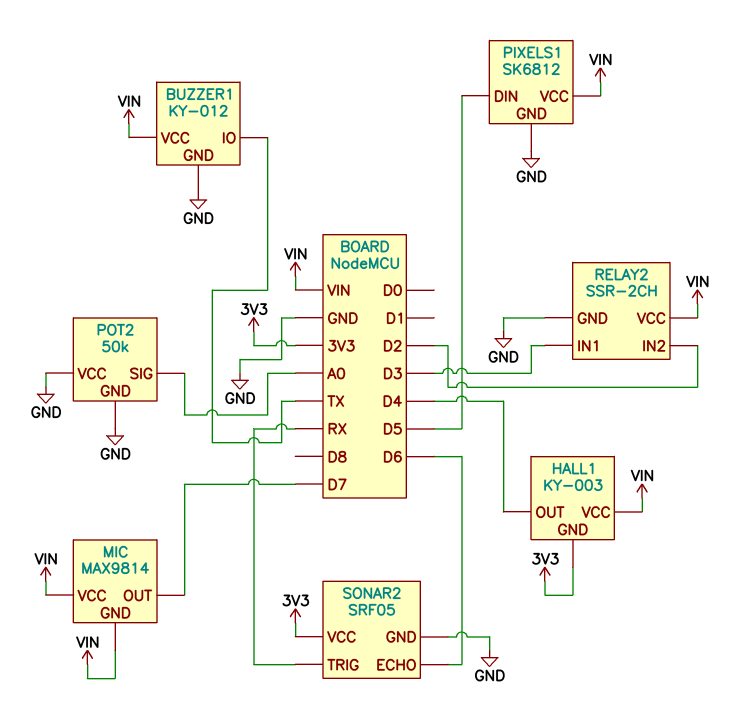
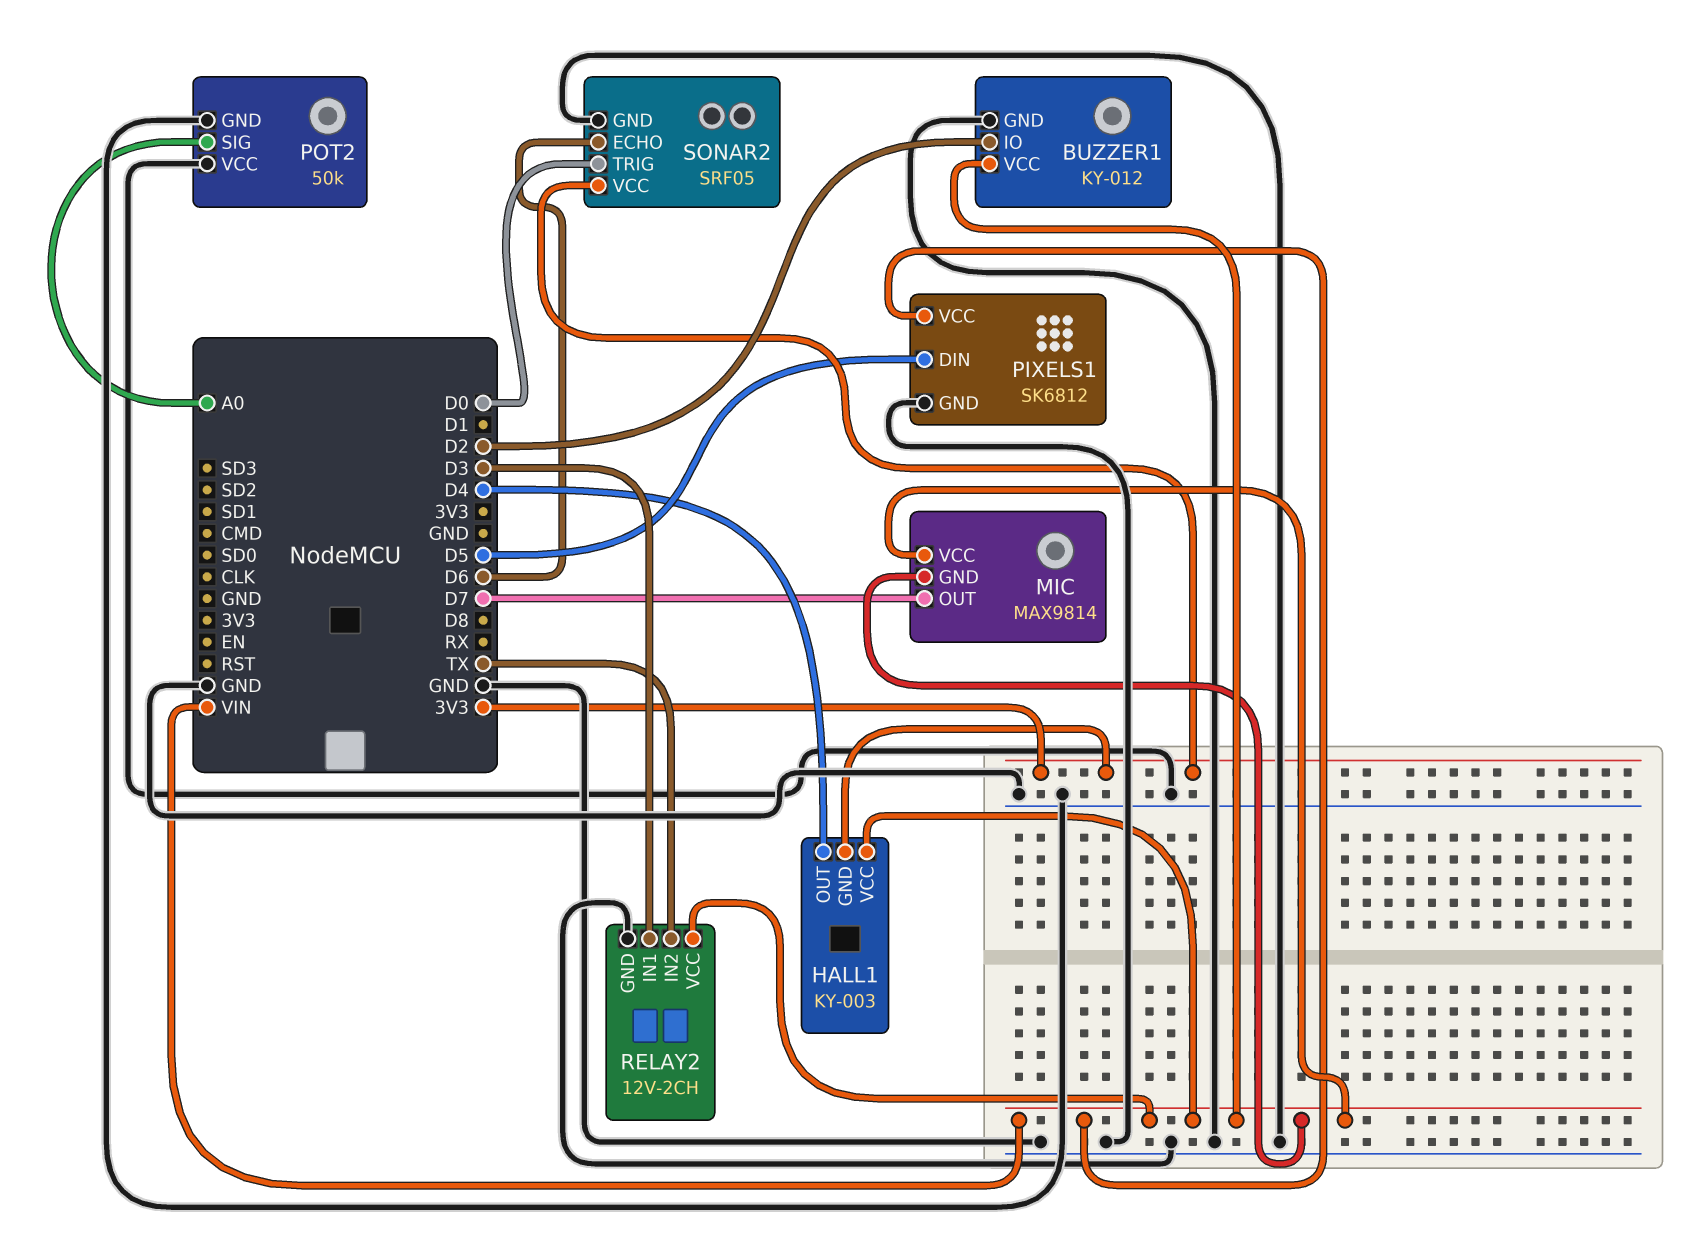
BUZZER1 pin IO: TX -> D2
RELAY2: SSR-2CH -> 12V-2CH
RELAY2 pin IN2: D2 -> TX
SONAR2 pin TRIG: RX -> D0

